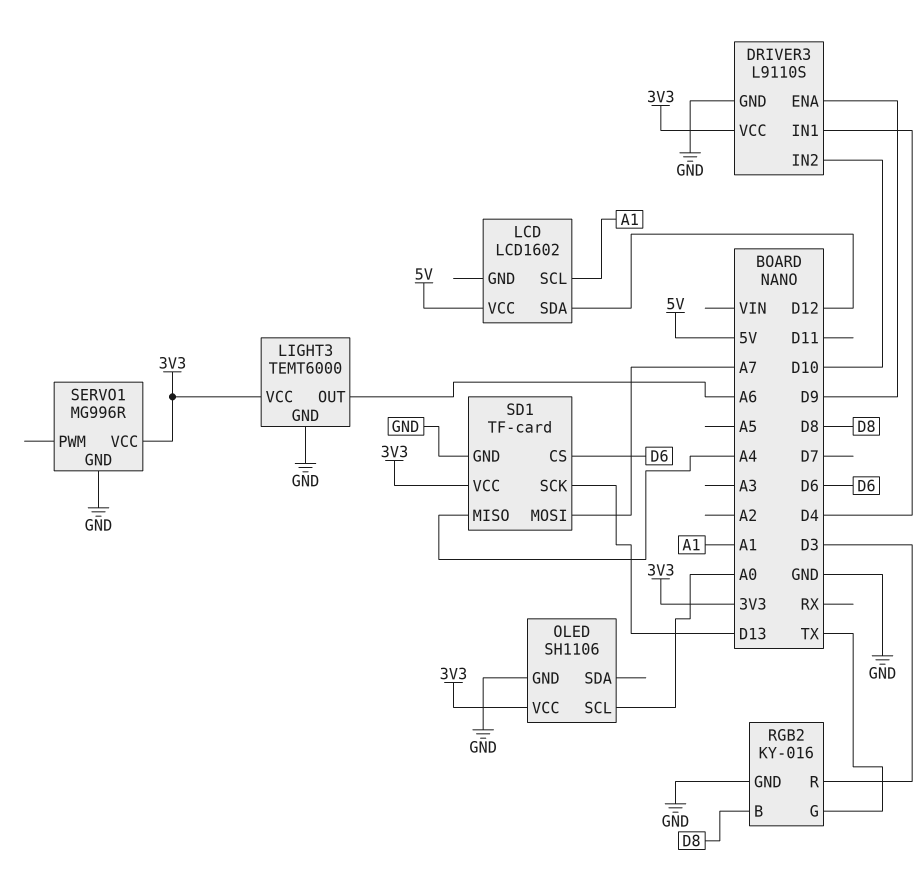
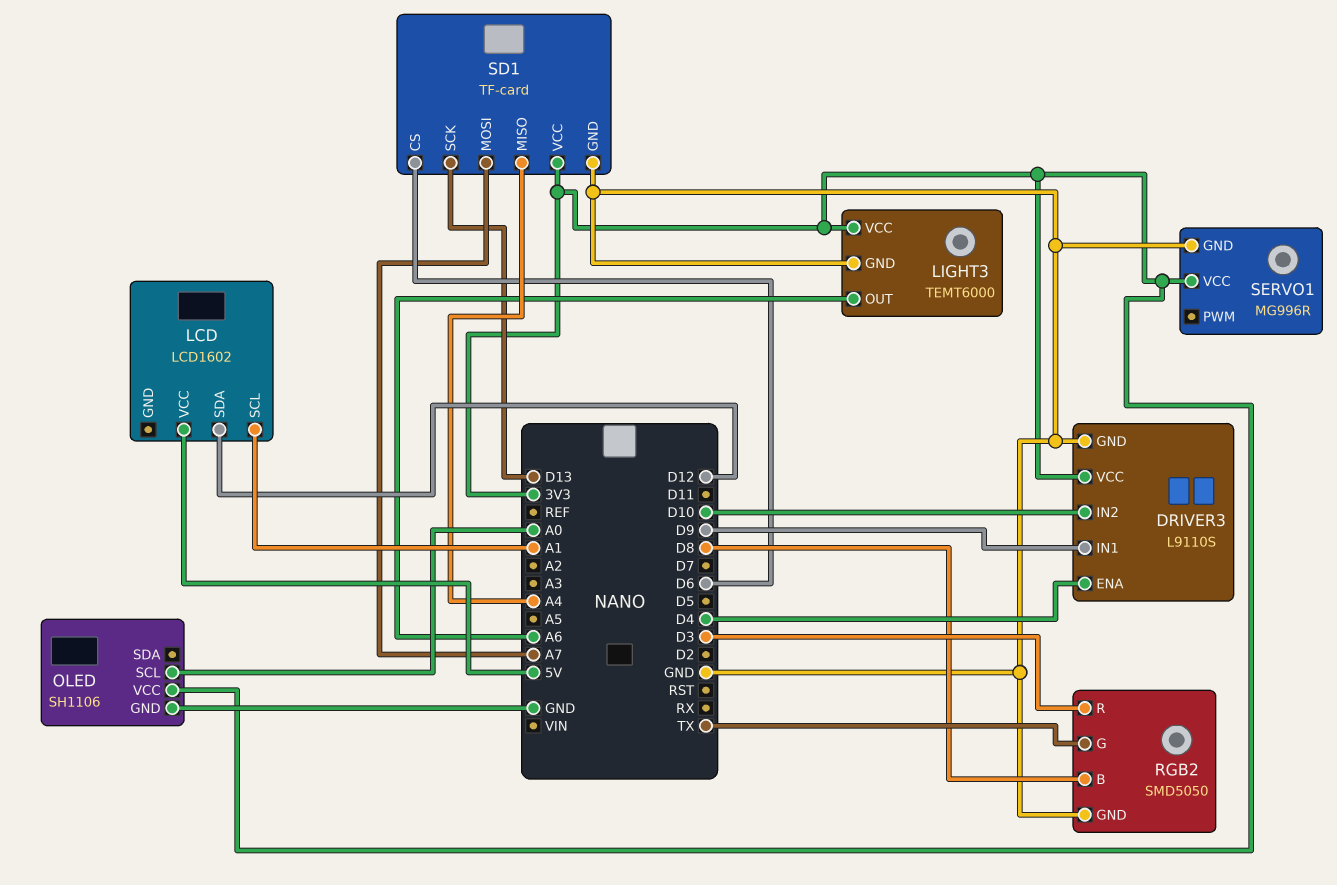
DRIVER3 pin ENA: D9 -> D4
DRIVER3 pin IN1: D4 -> D9
RGB2: KY-016 -> SMD5050

